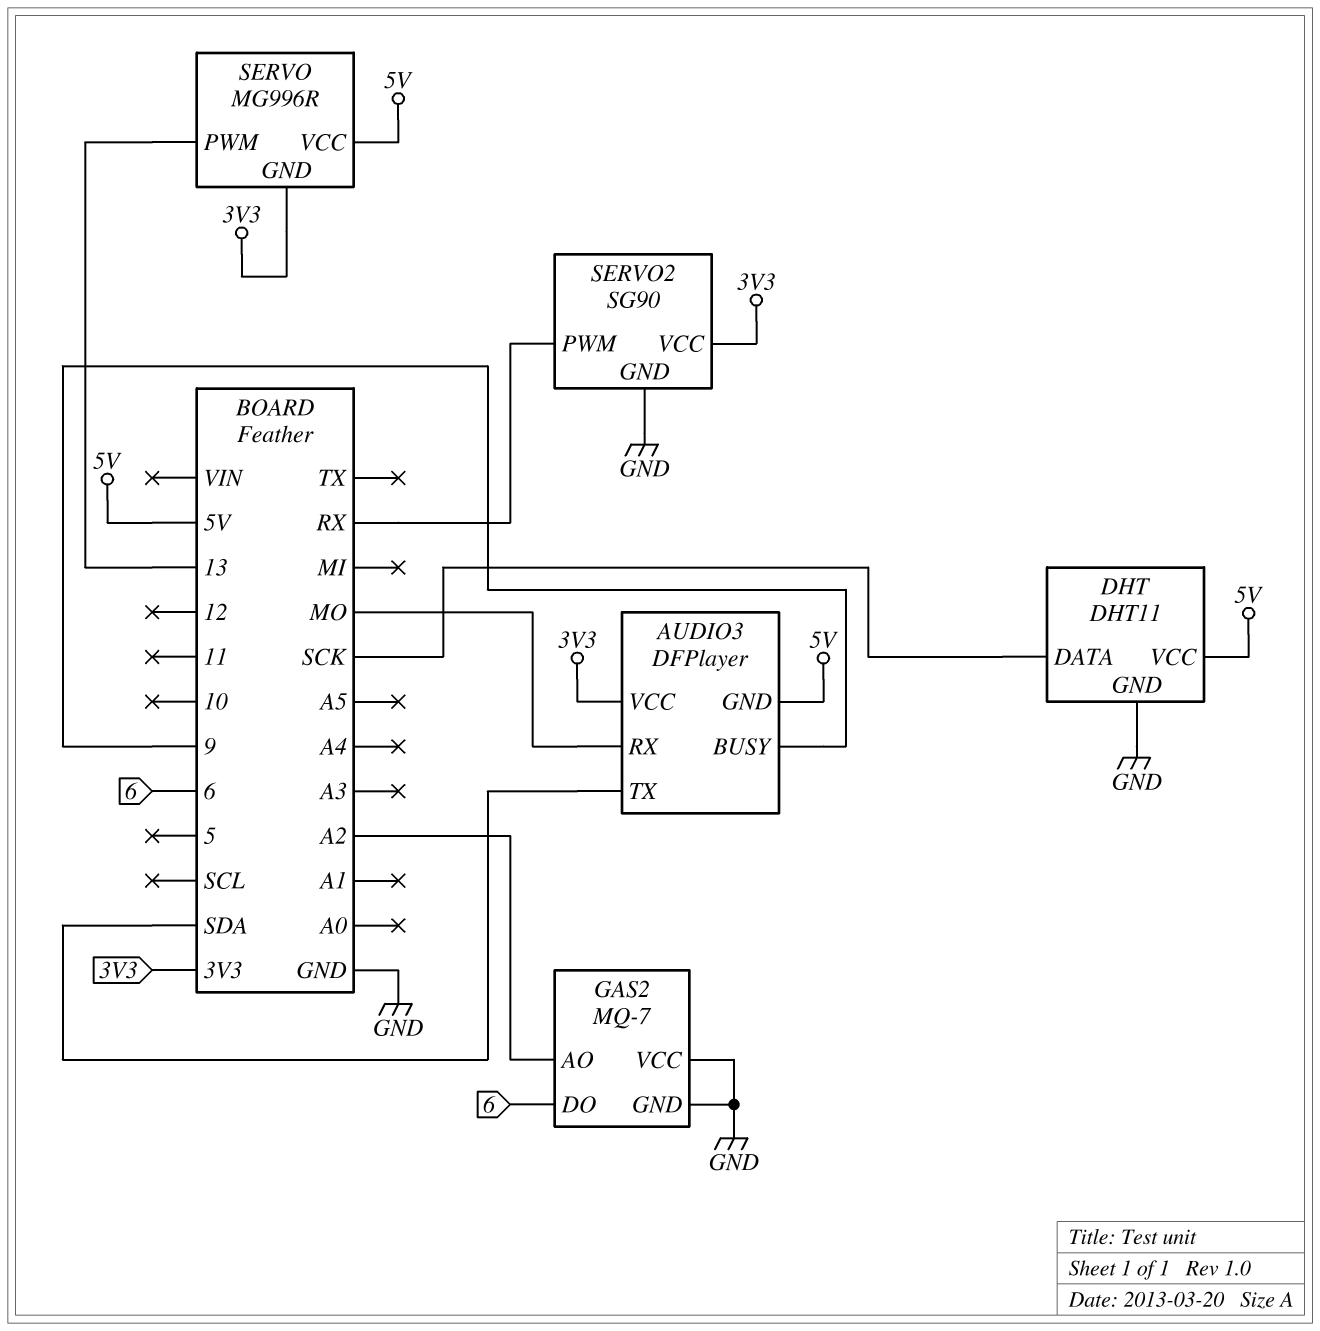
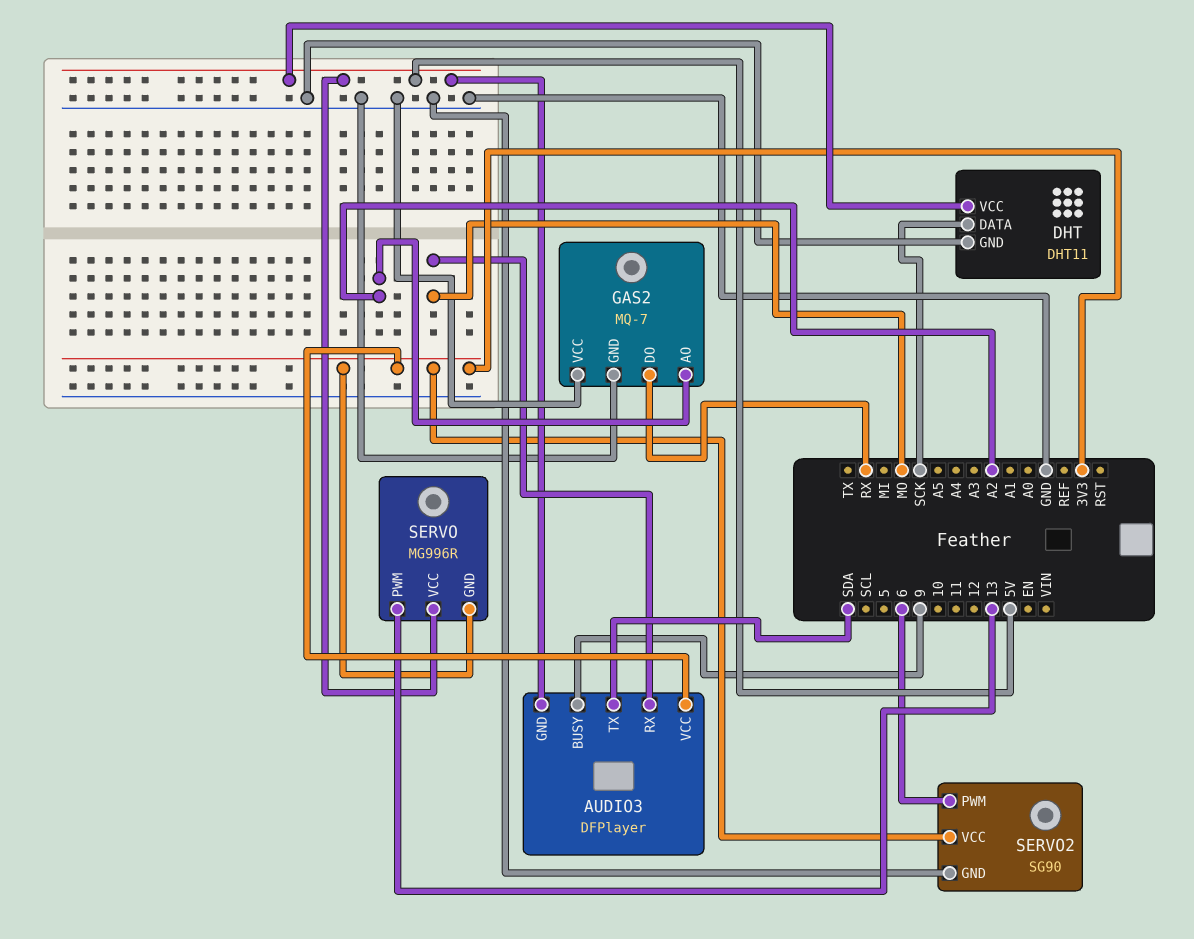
GAS2 pin DO: 6 -> RX
SERVO2 pin PWM: RX -> 6

